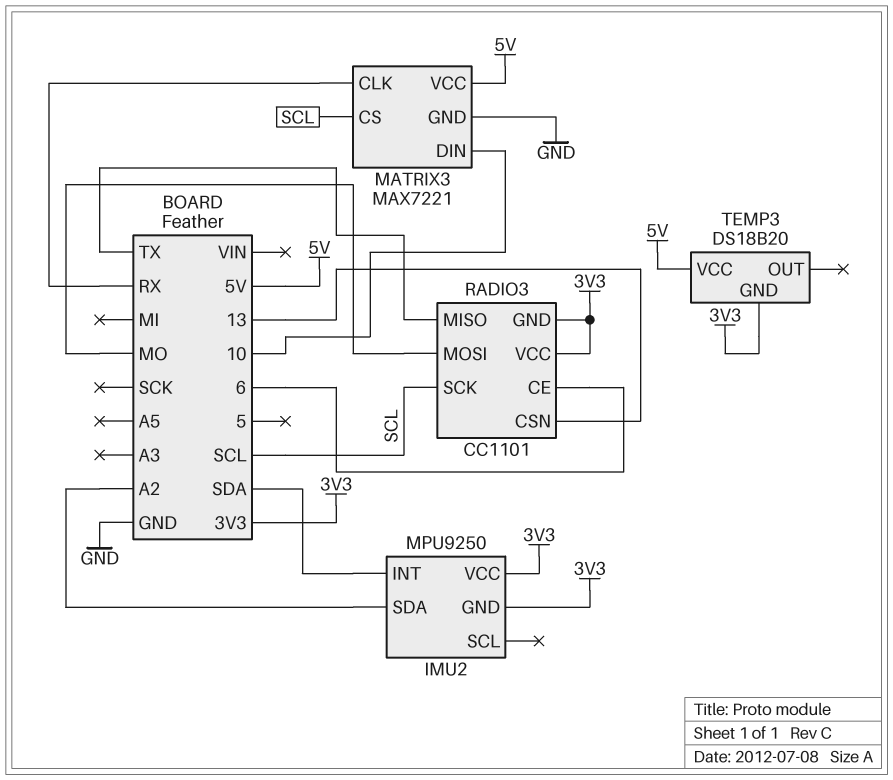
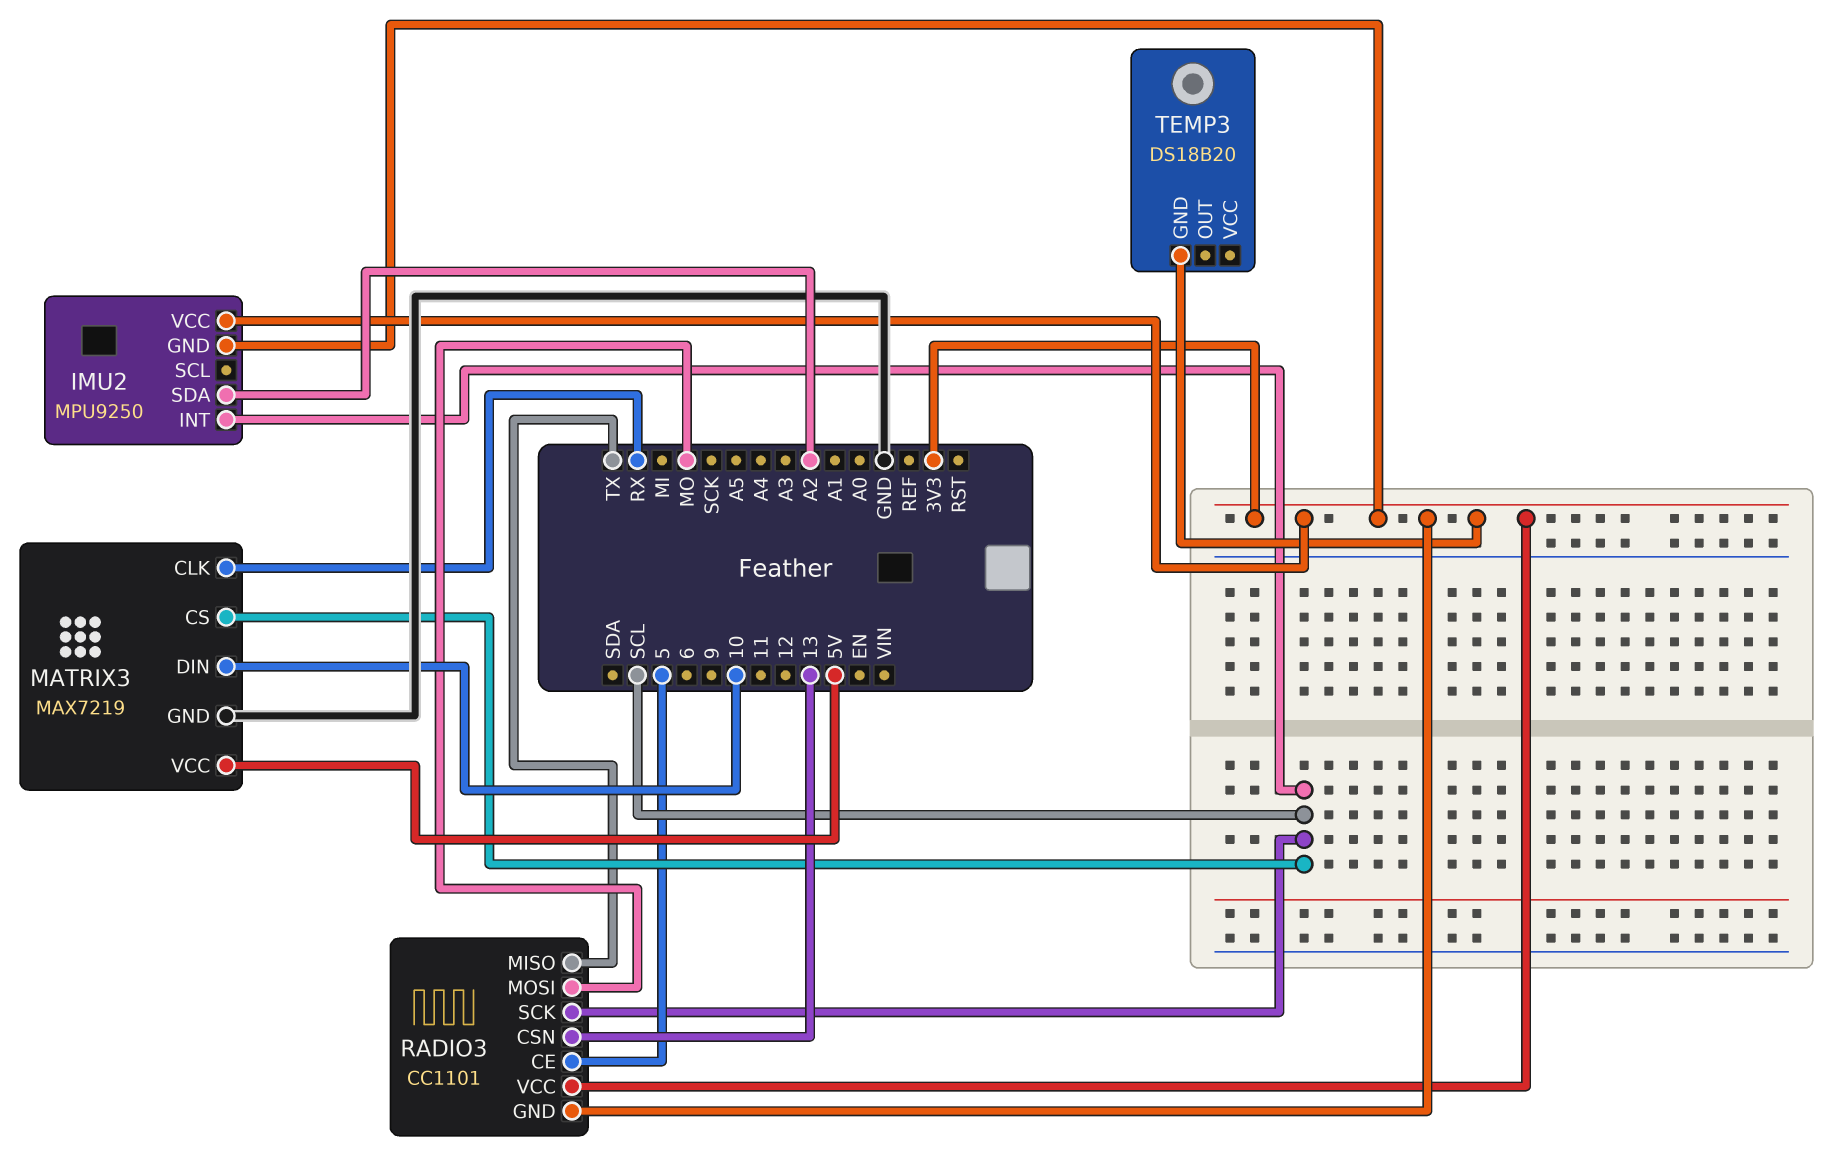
IMU2 pin INT: SDA -> SCL
MATRIX3: MAX7221 -> MAX7219
RADIO3 pin CE: 6 -> 5
TEMP3 pin VCC: 5V -> none

